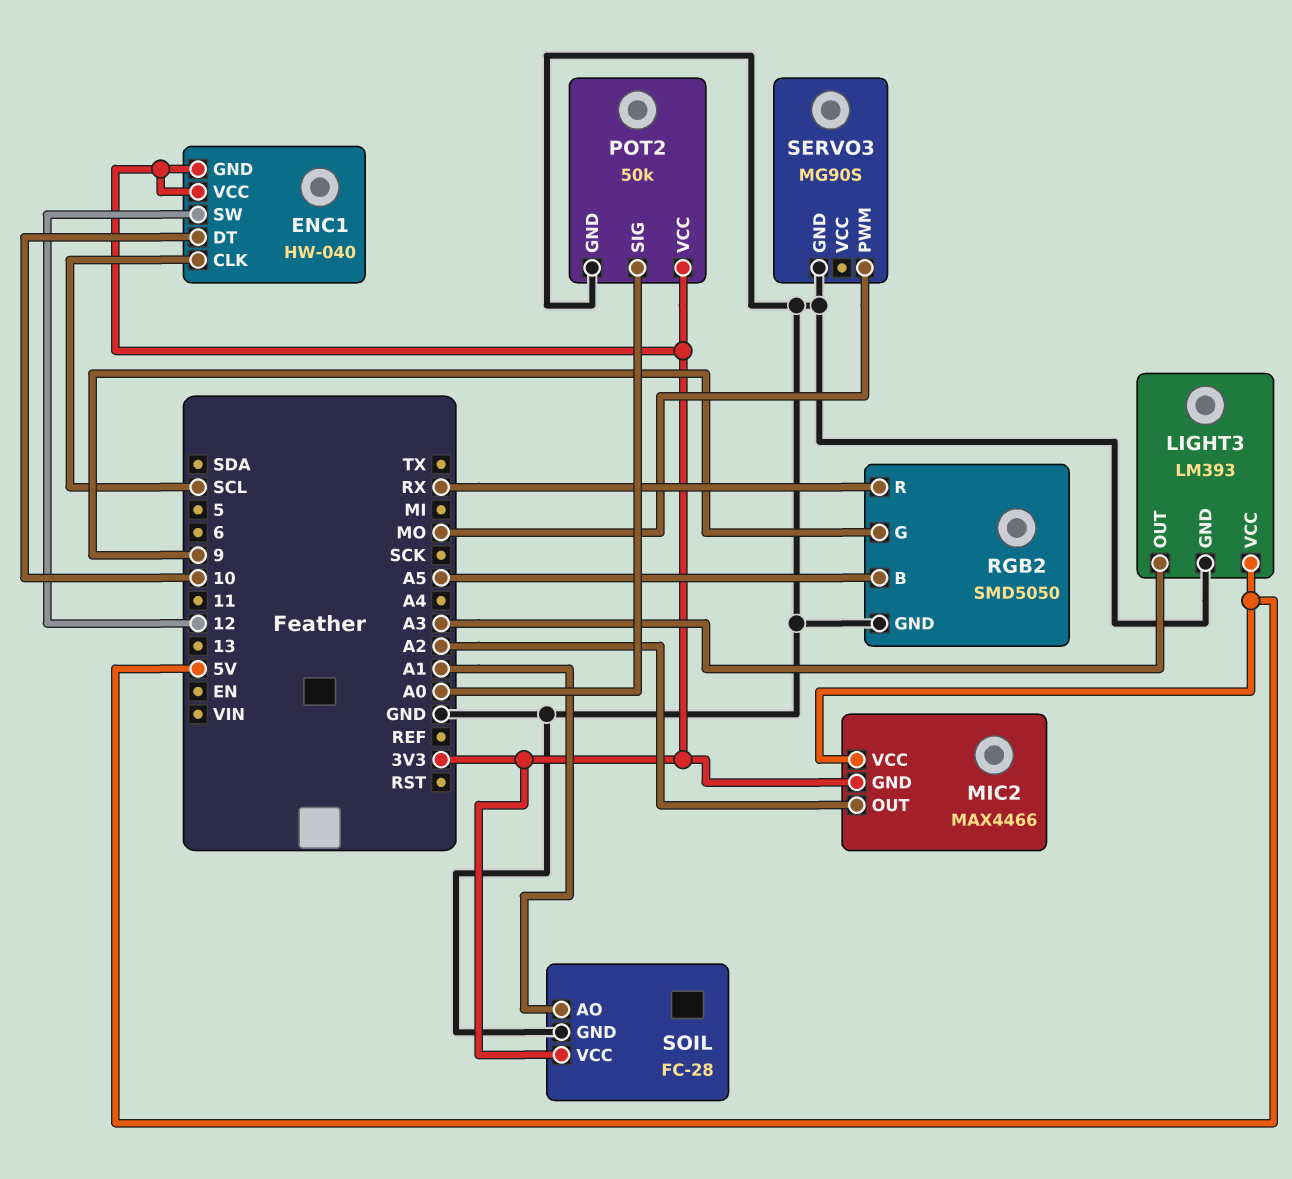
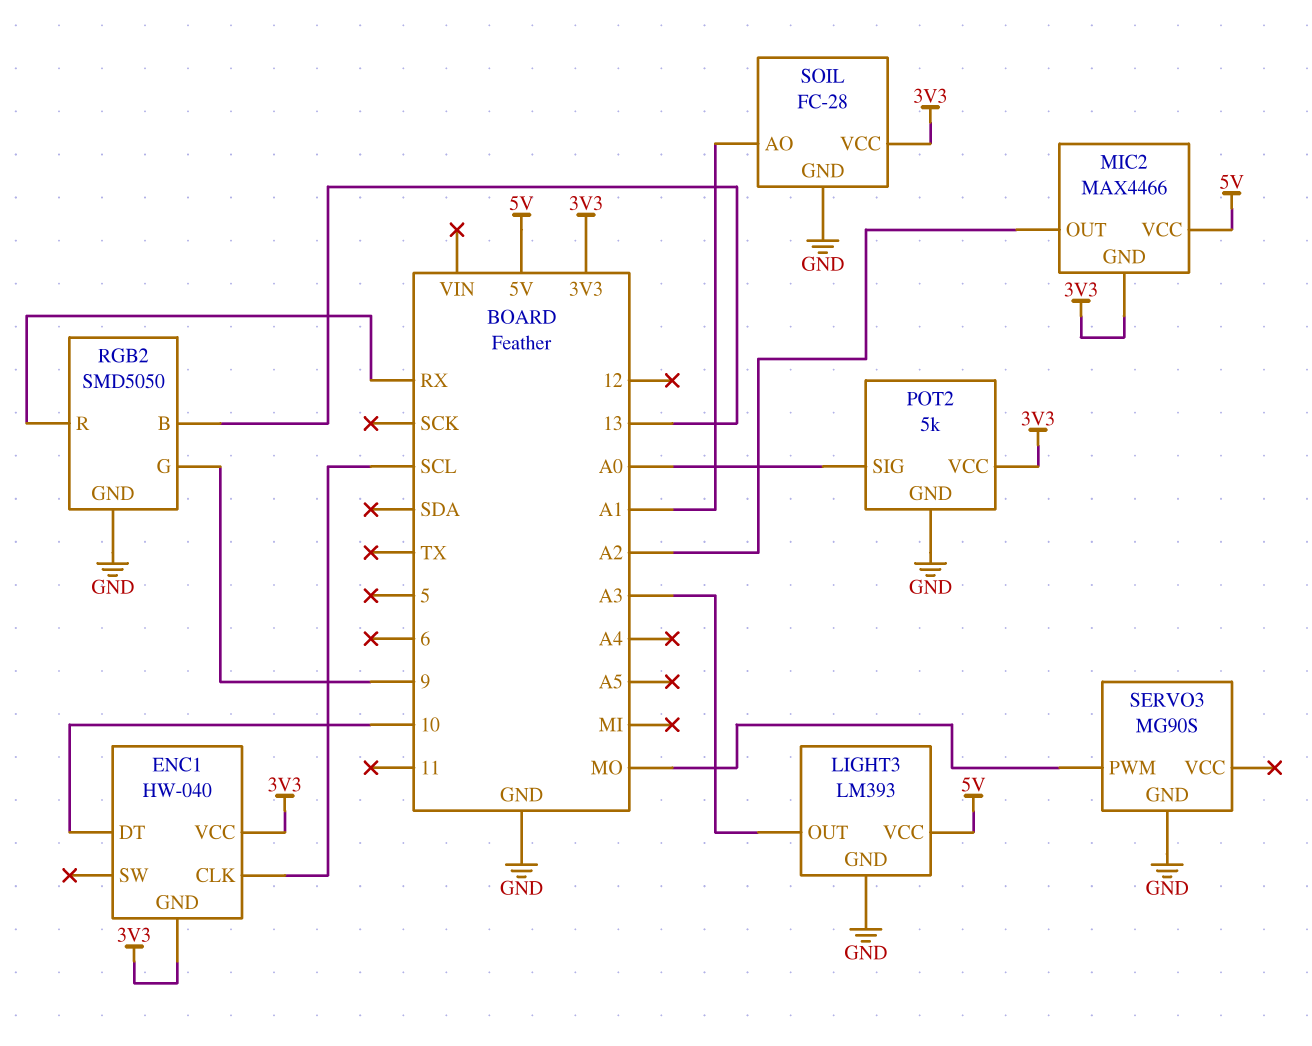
ENC1 pin SW: 12 -> none
POT2: 50k -> 5k
RGB2 pin B: A5 -> 13

